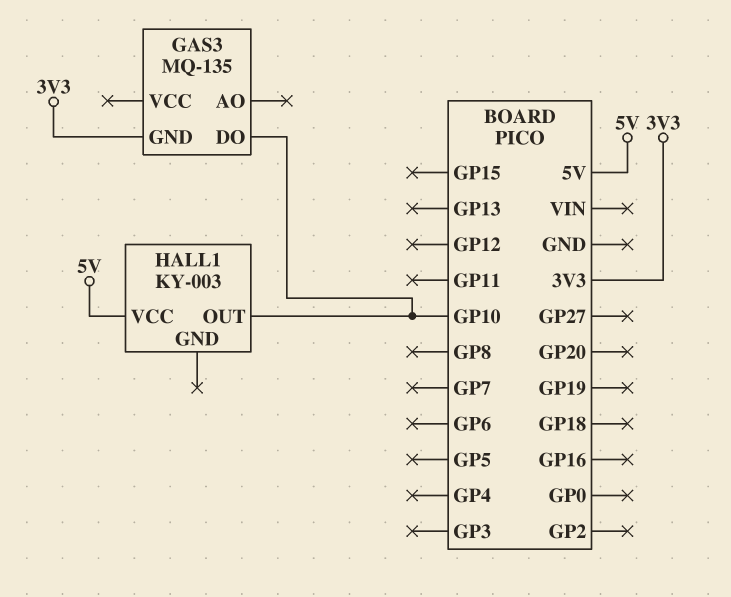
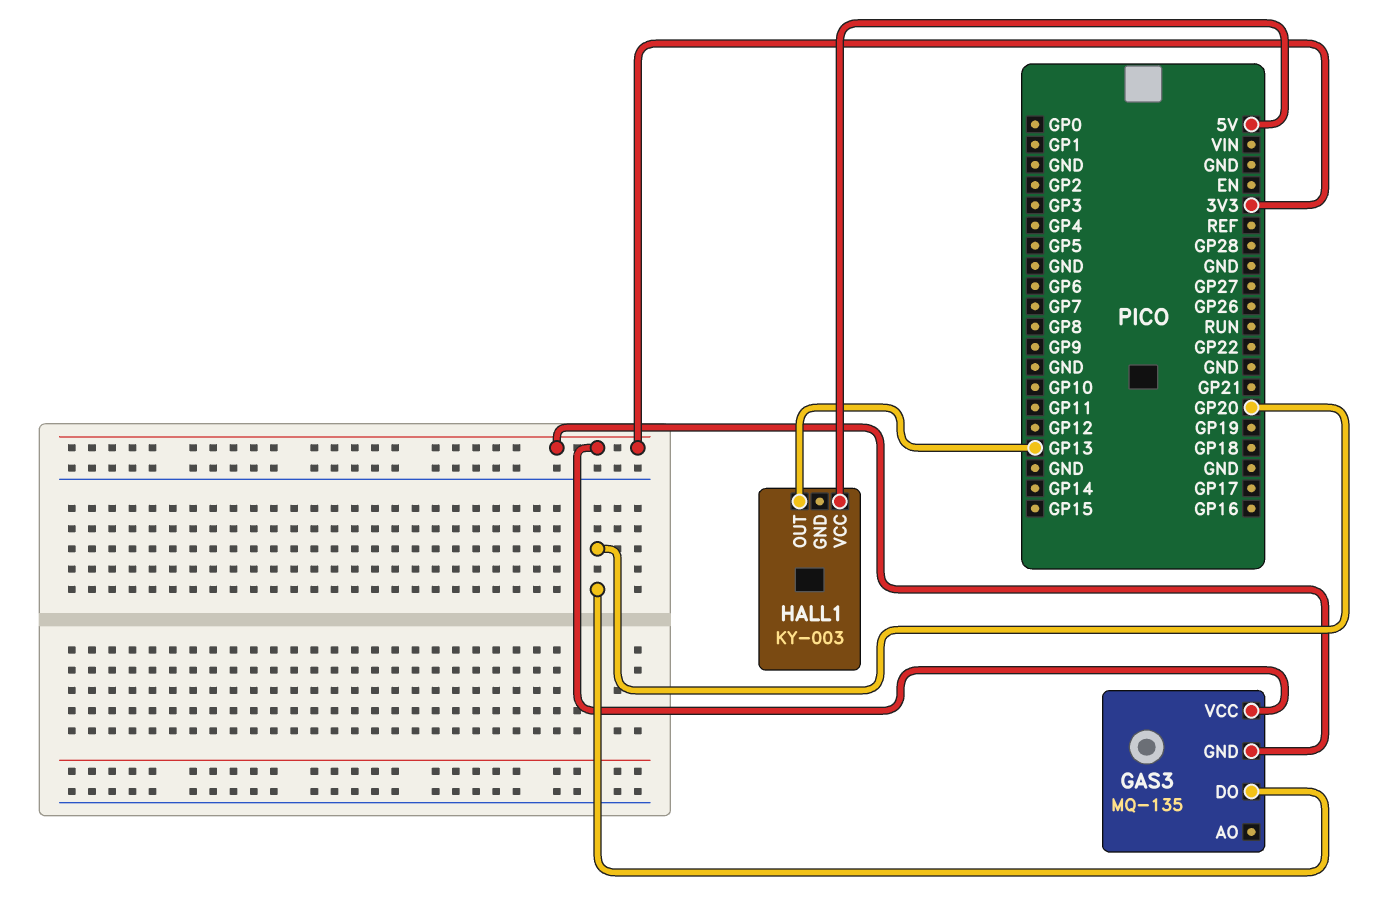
GAS3 pin DO: GP10 -> GP20
GAS3 pin VCC: none -> 3V3
HALL1 pin OUT: GP10 -> GP13

